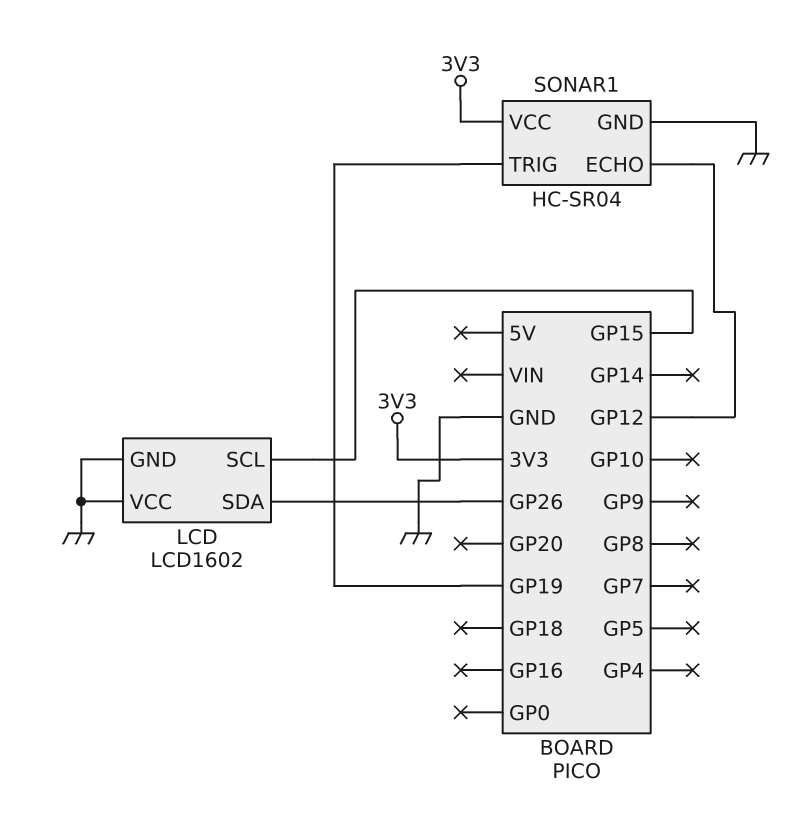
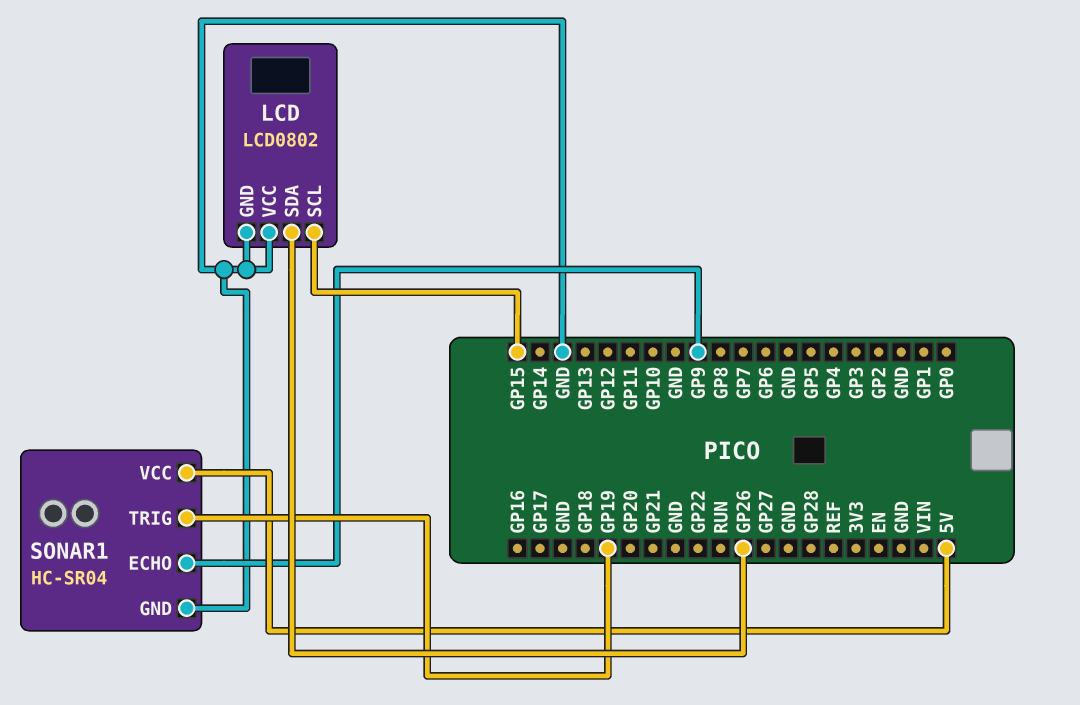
LCD: LCD1602 -> LCD0802
SONAR1 pin ECHO: GP12 -> GP9
SONAR1 pin VCC: 3V3 -> 5V

